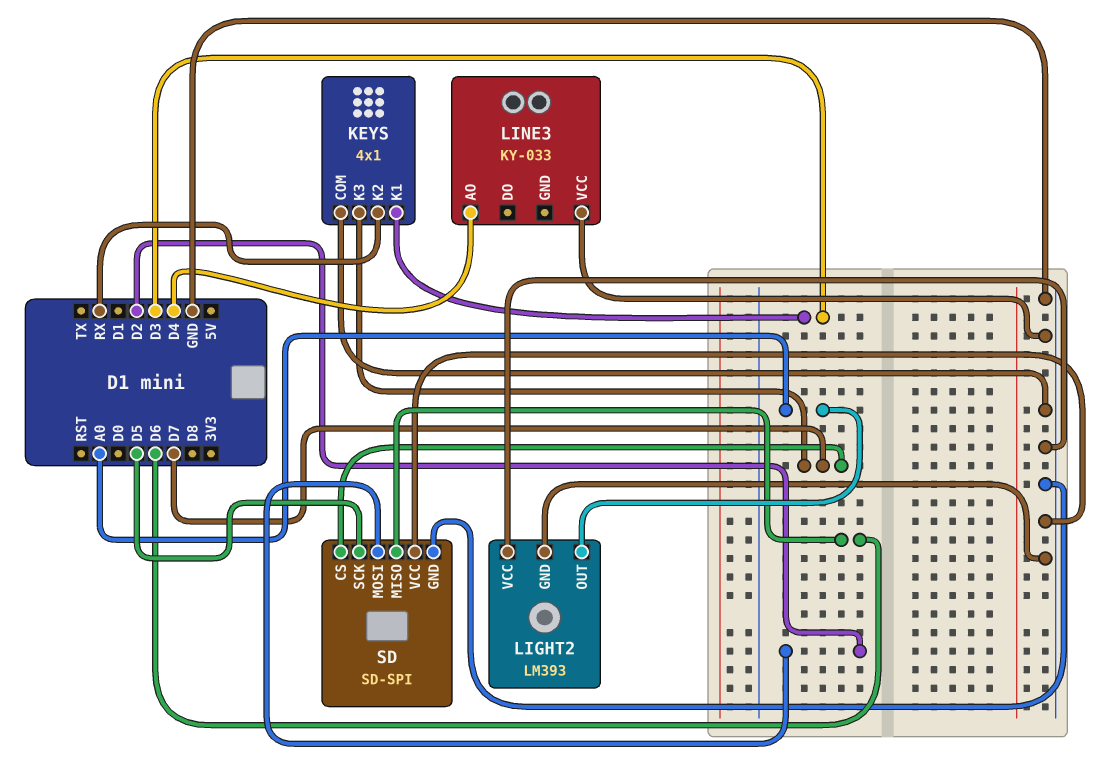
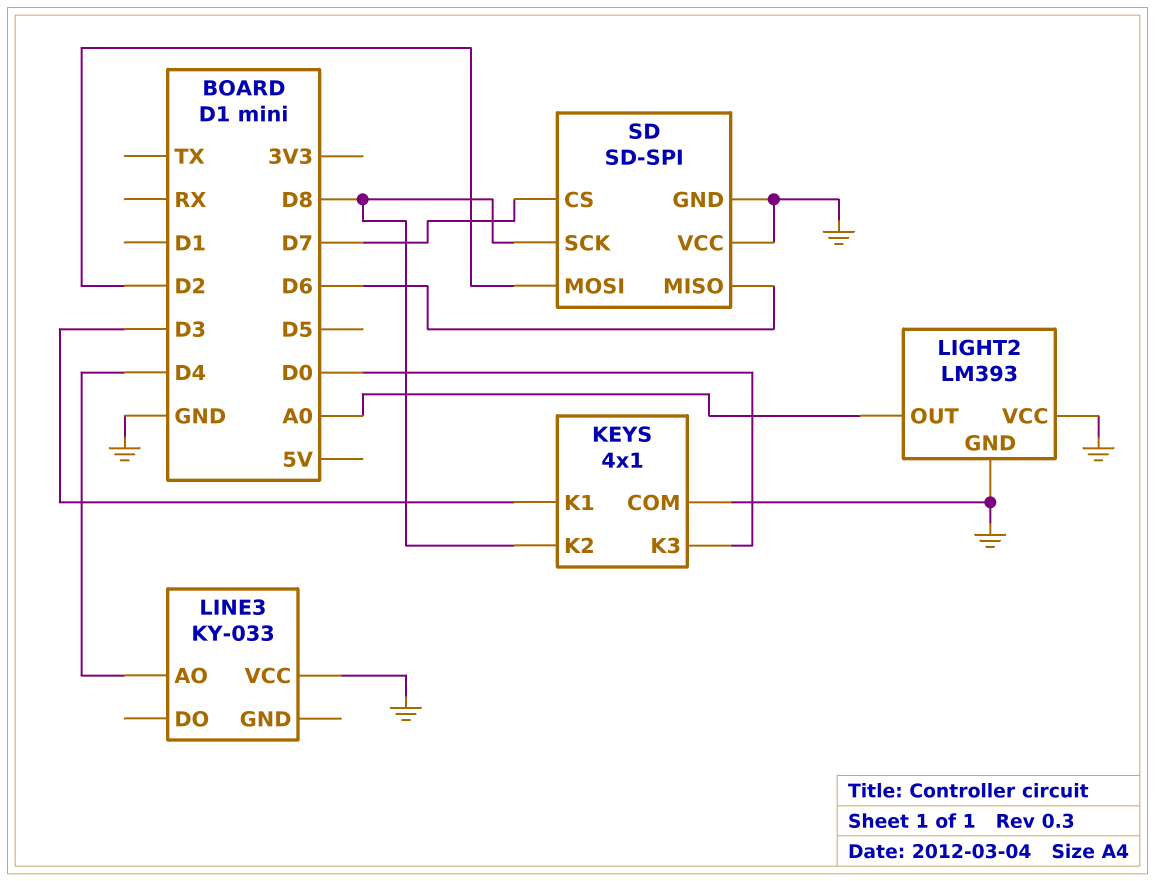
KEYS pin K2: RX -> D8
KEYS pin K3: D7 -> D0
SD pin SCK: D5 -> D8

